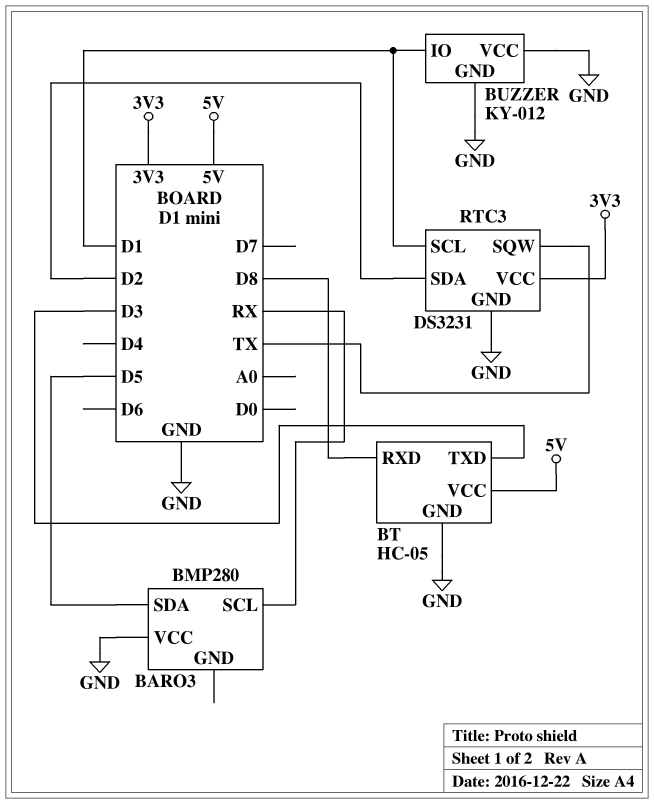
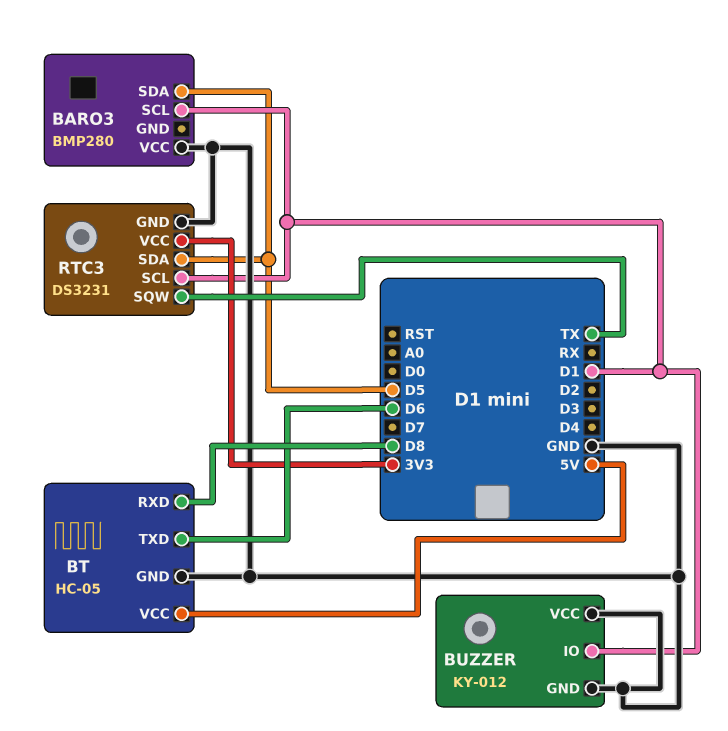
BARO3 pin SCL: RX -> D1
BT pin TXD: D3 -> D6
RTC3 pin SDA: D2 -> D5

